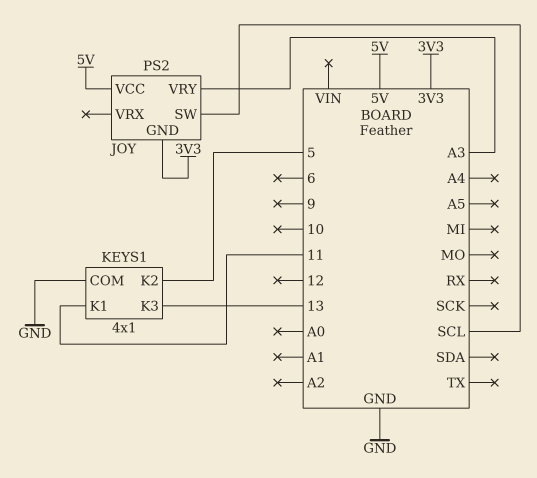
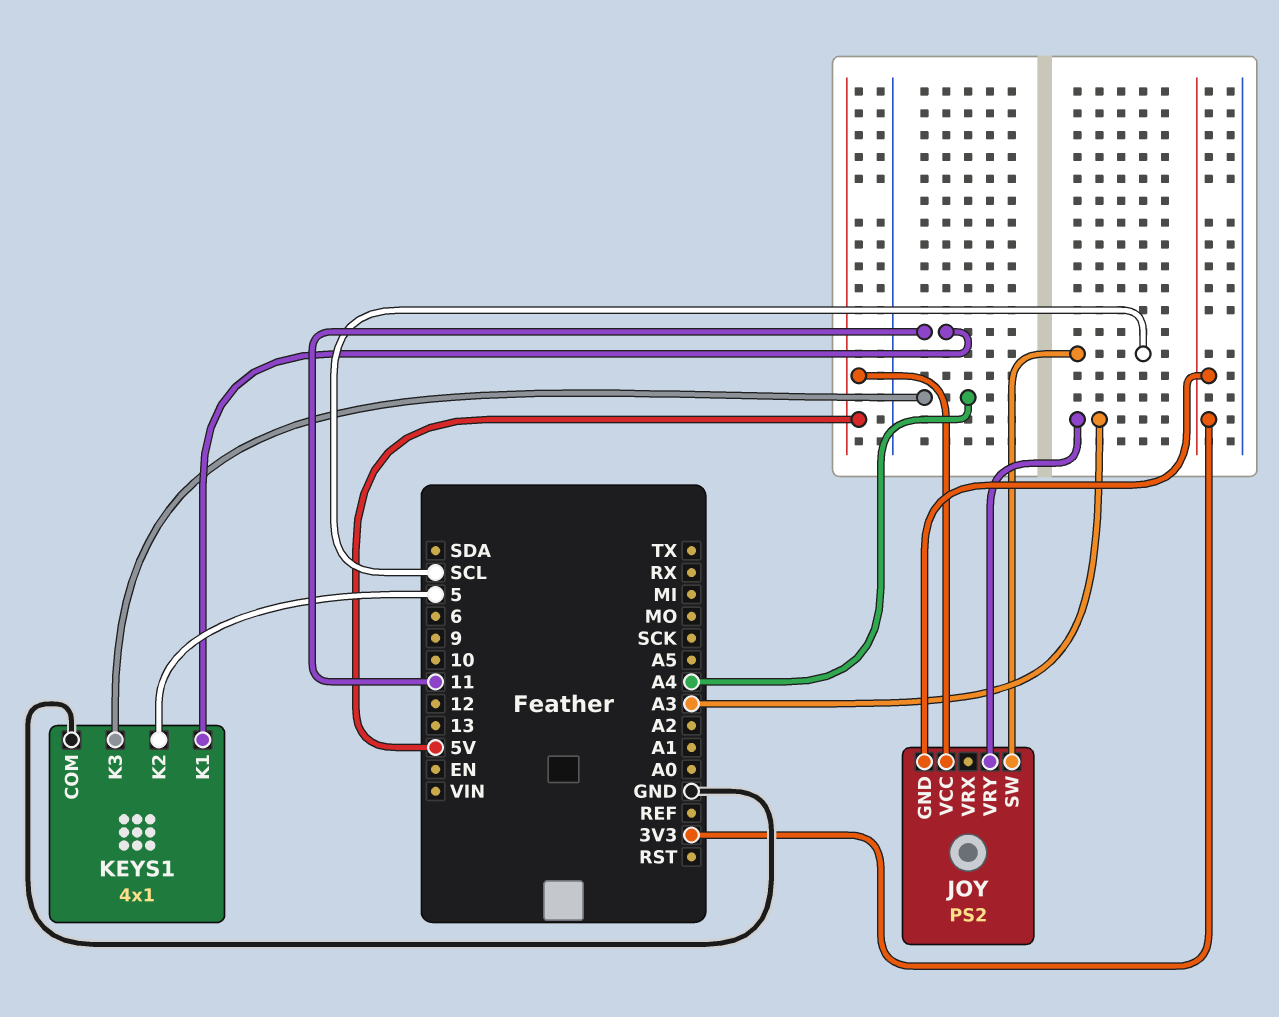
KEYS1 pin K3: 13 -> A4

